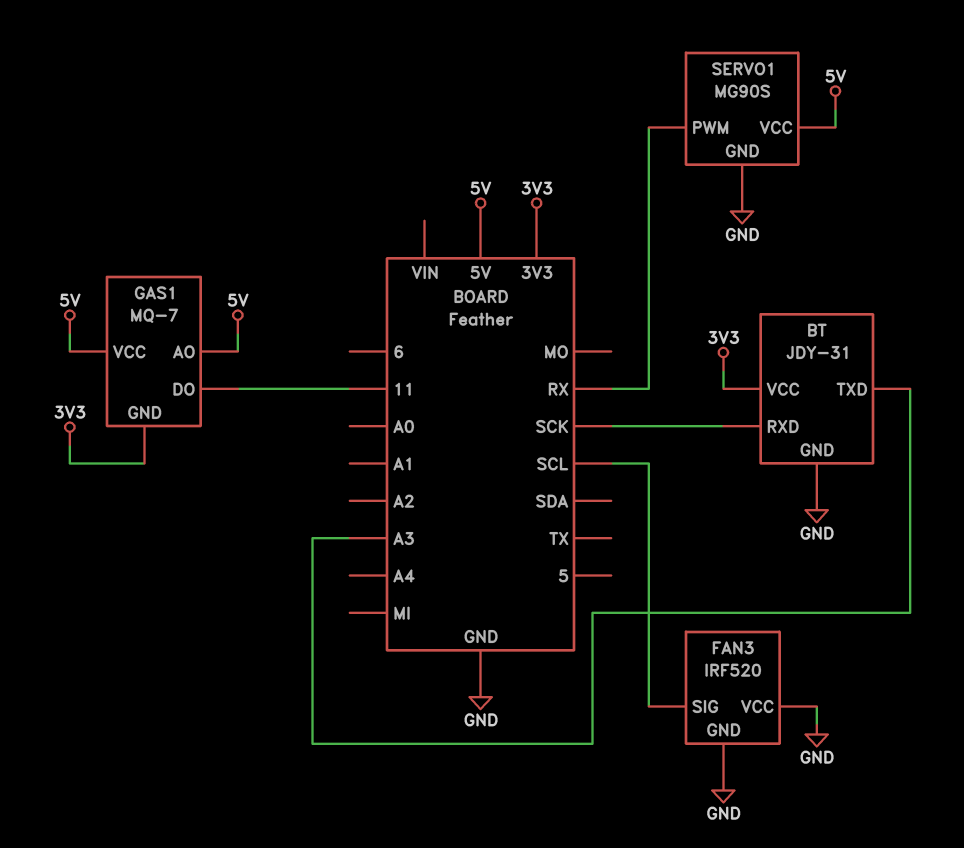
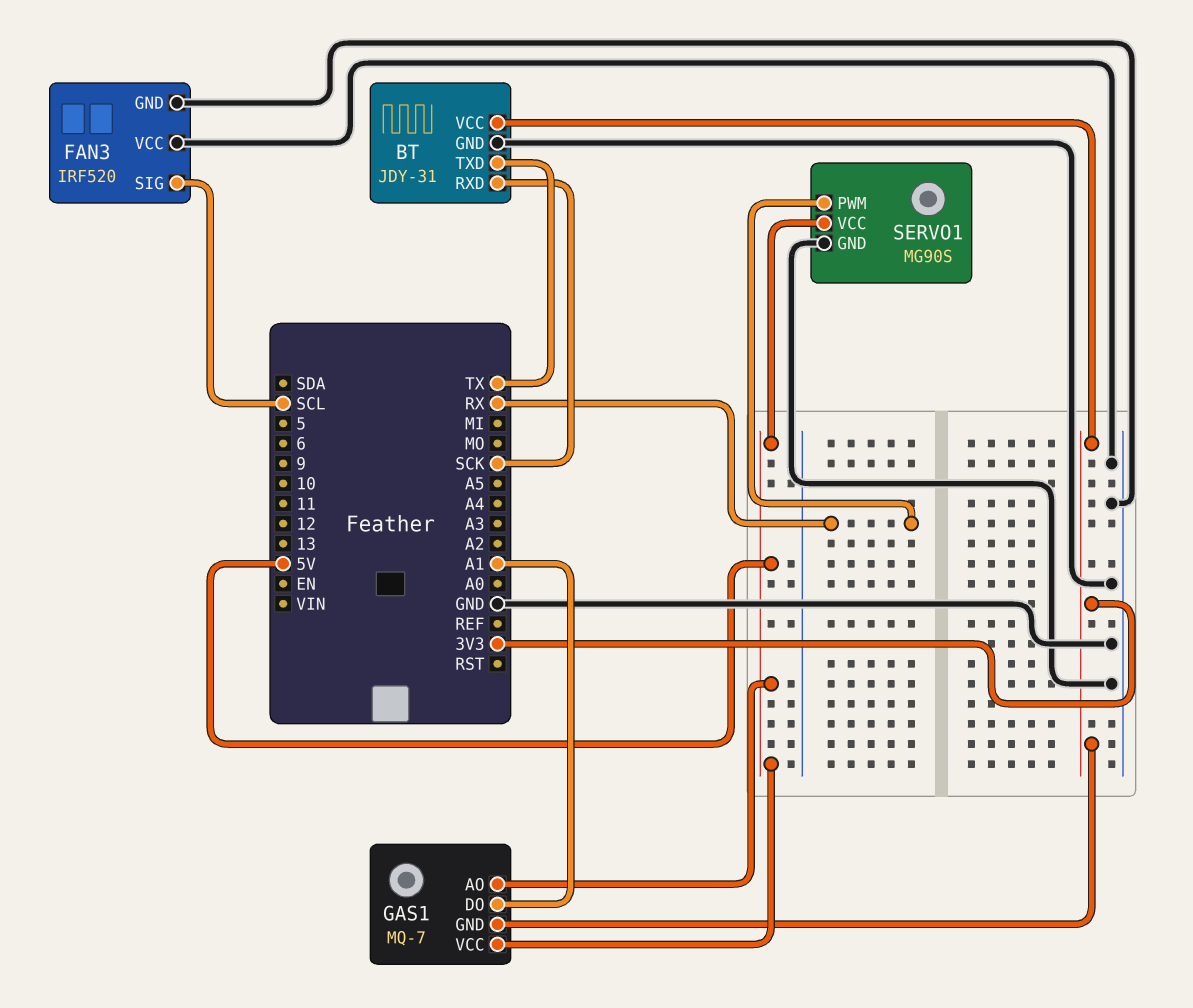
BT pin TXD: A3 -> TX
GAS1 pin DO: 11 -> A1

